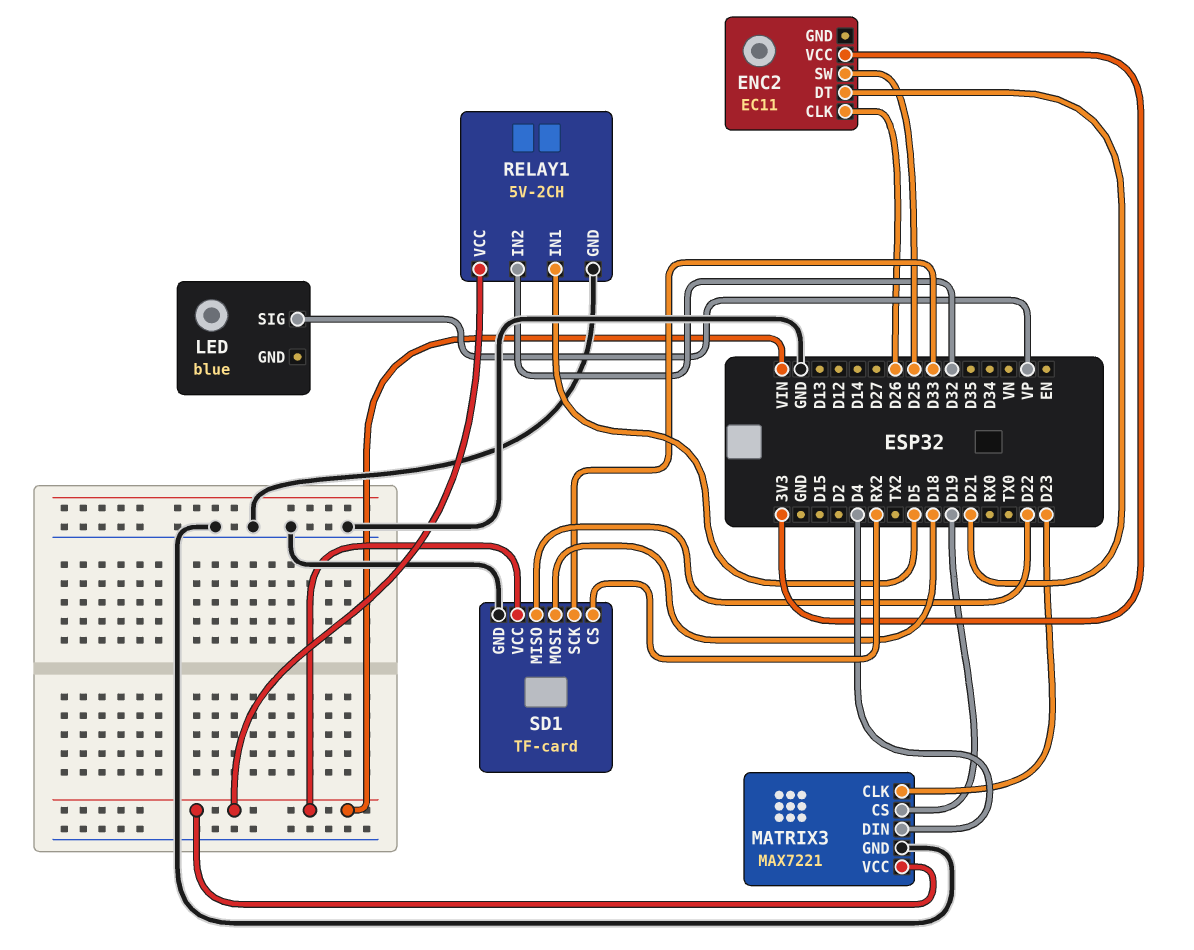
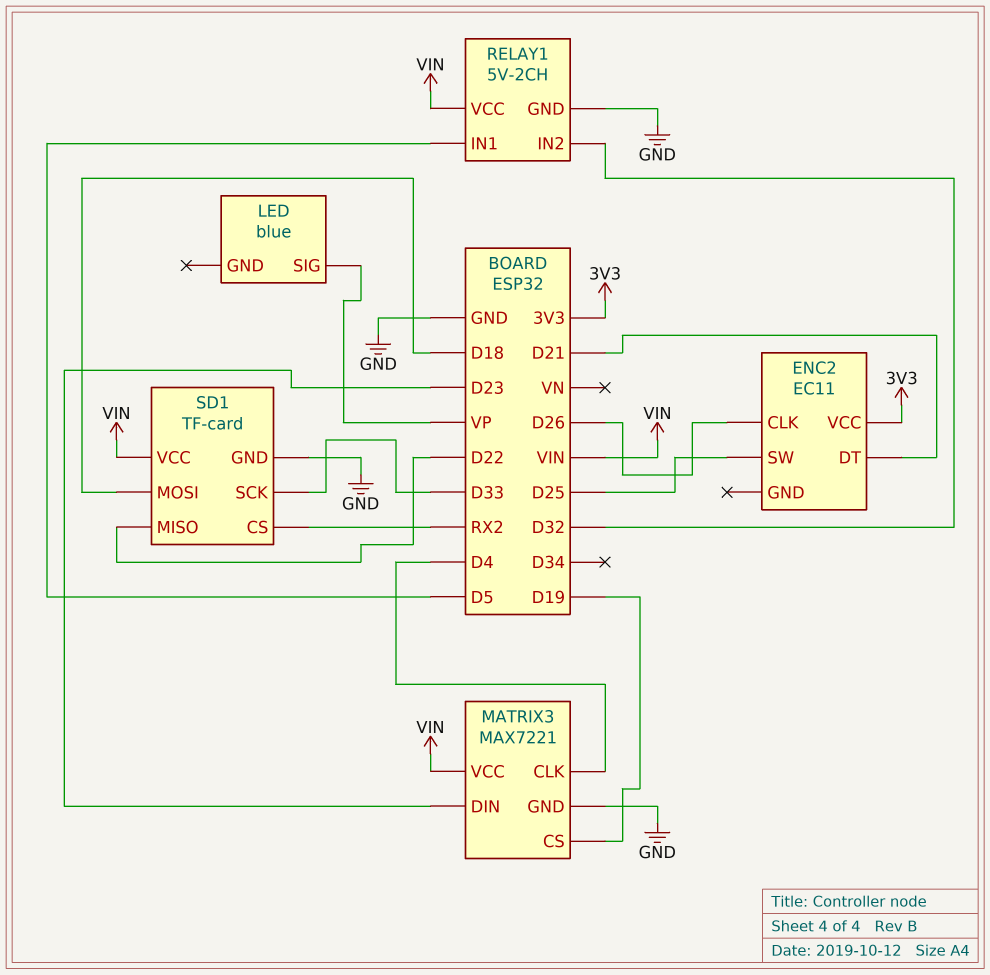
MATRIX3 pin CLK: D23 -> D4
MATRIX3 pin DIN: D4 -> D23

